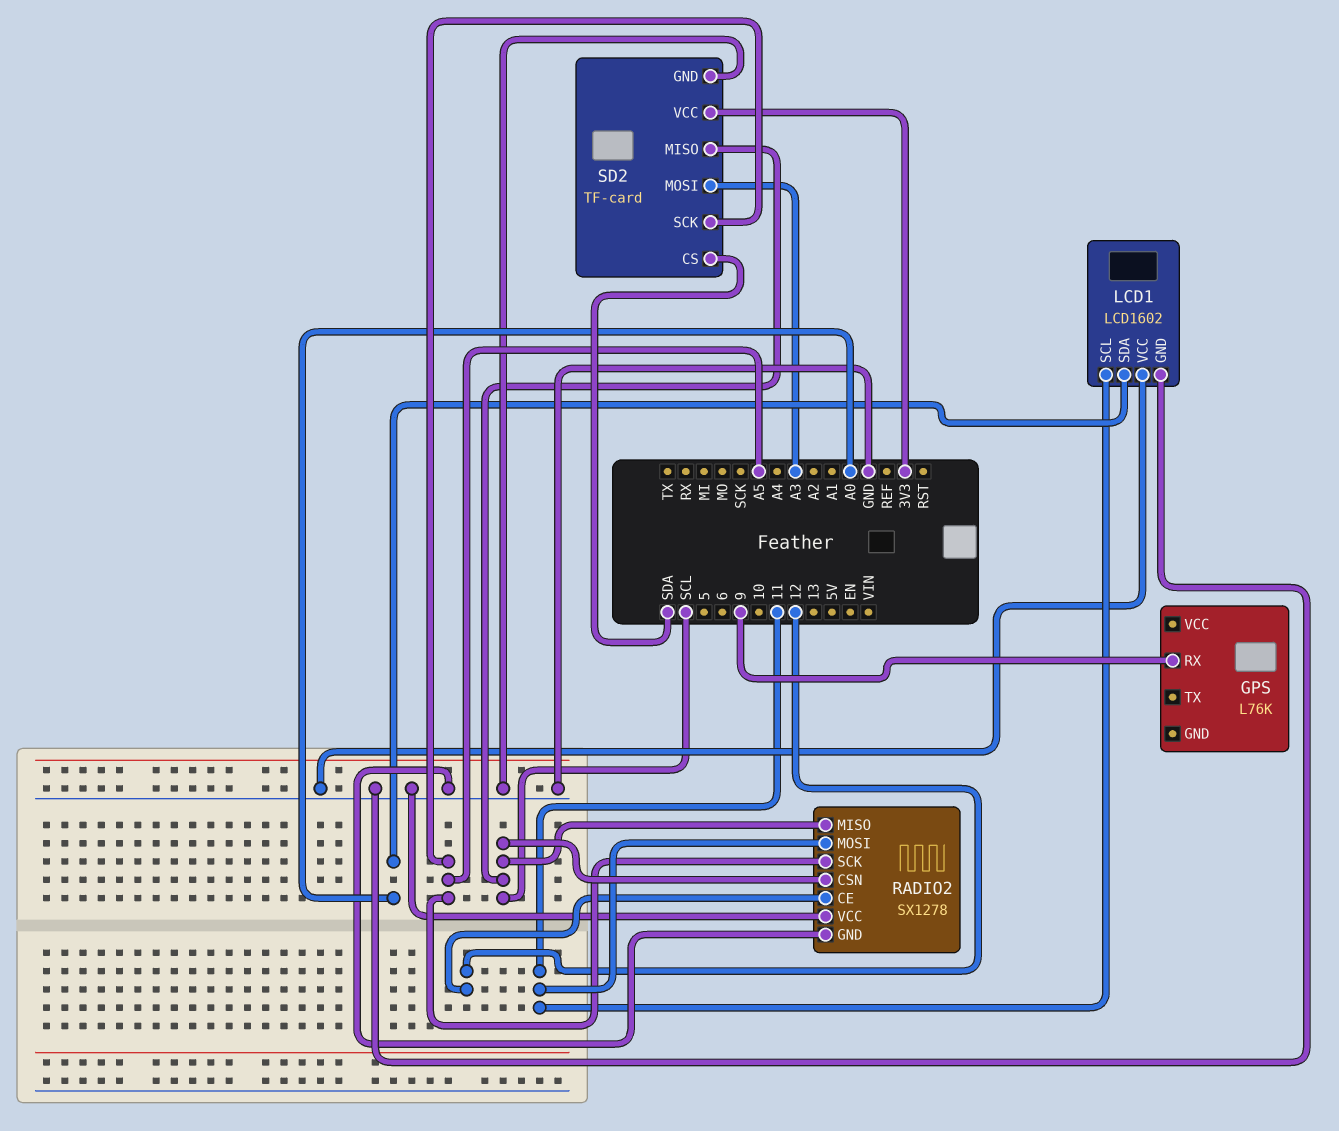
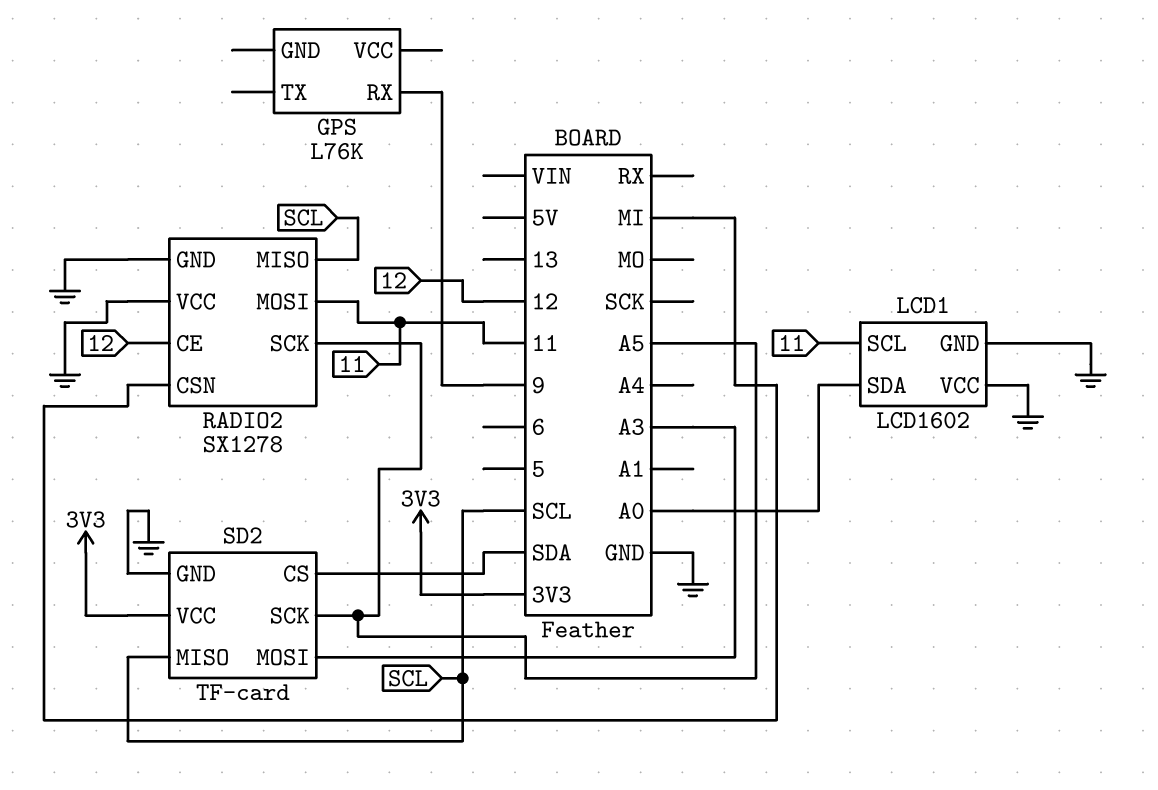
RADIO2 pin CSN: SCL -> MI

